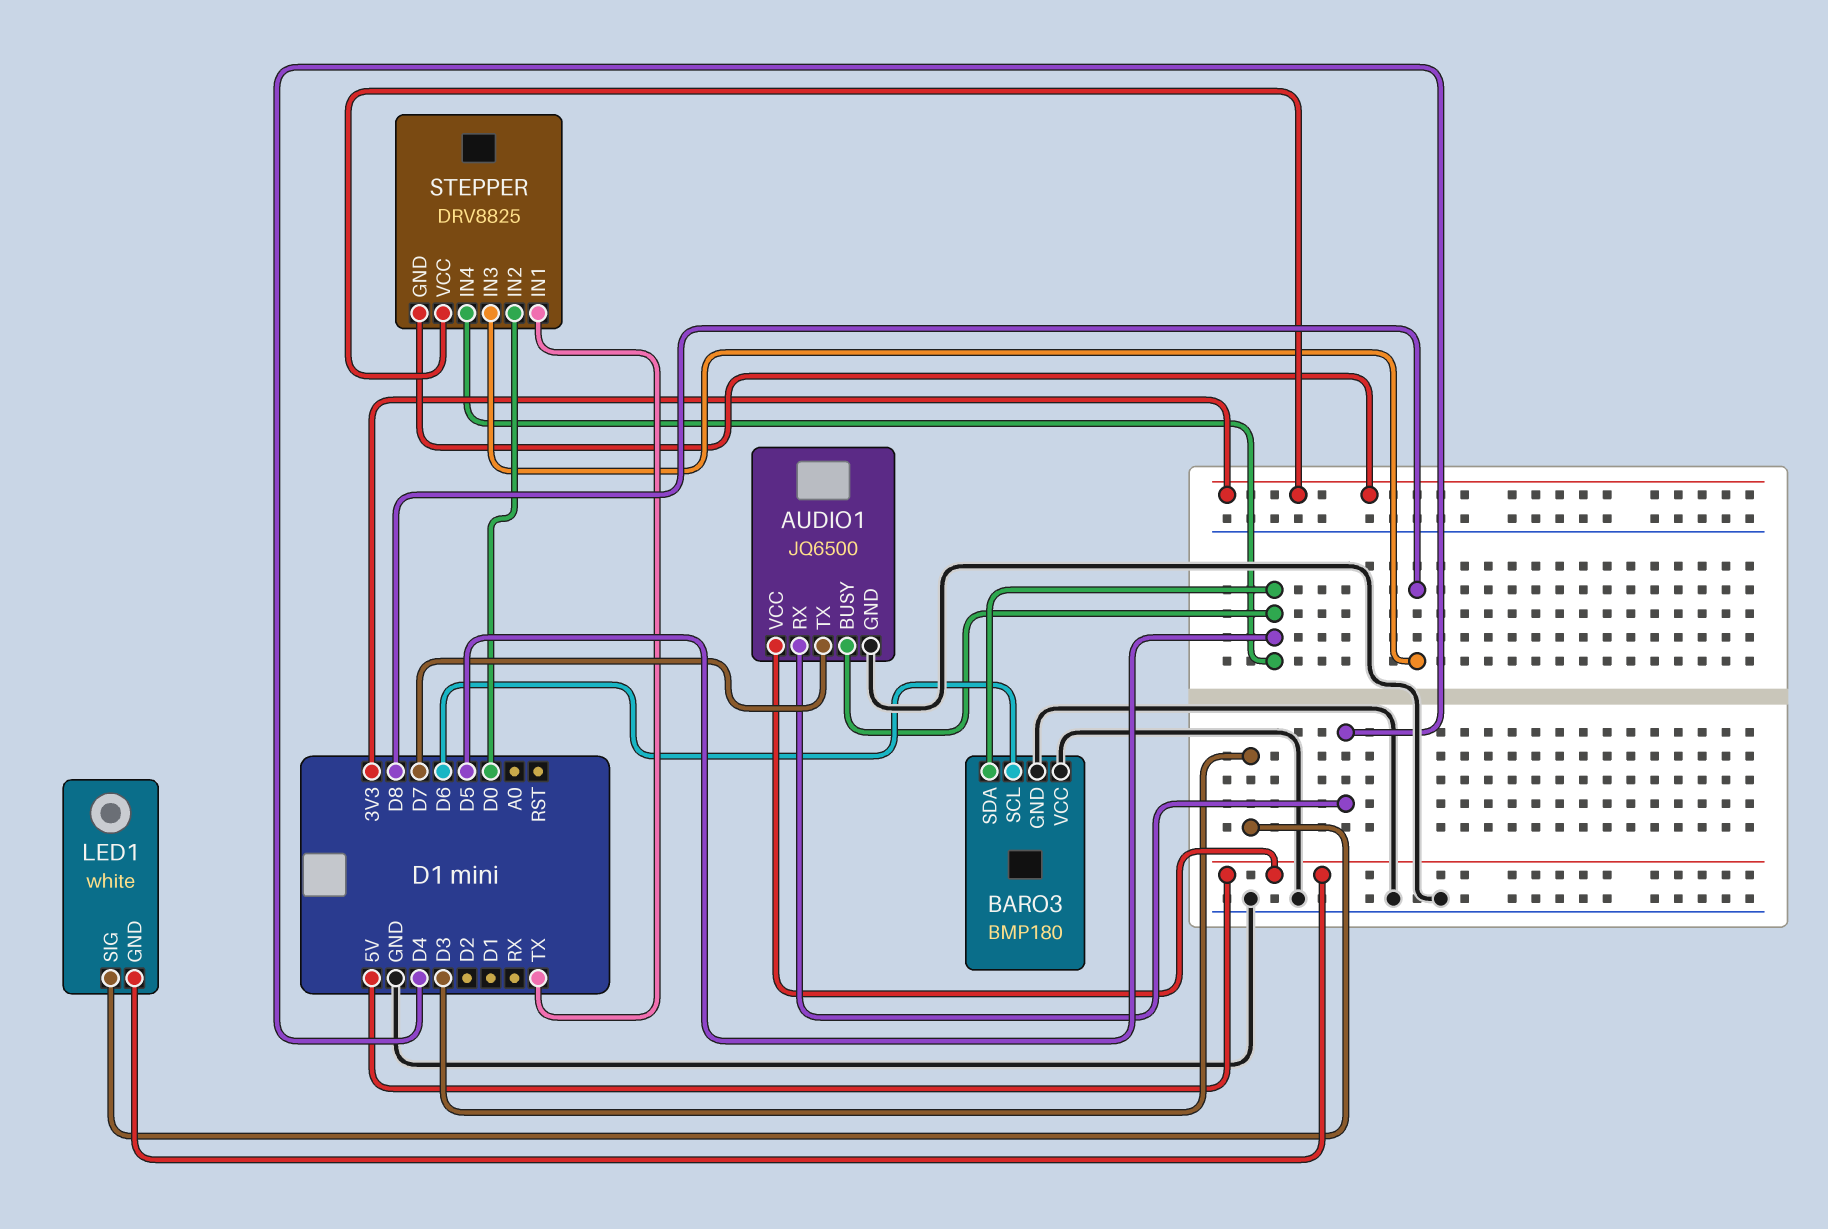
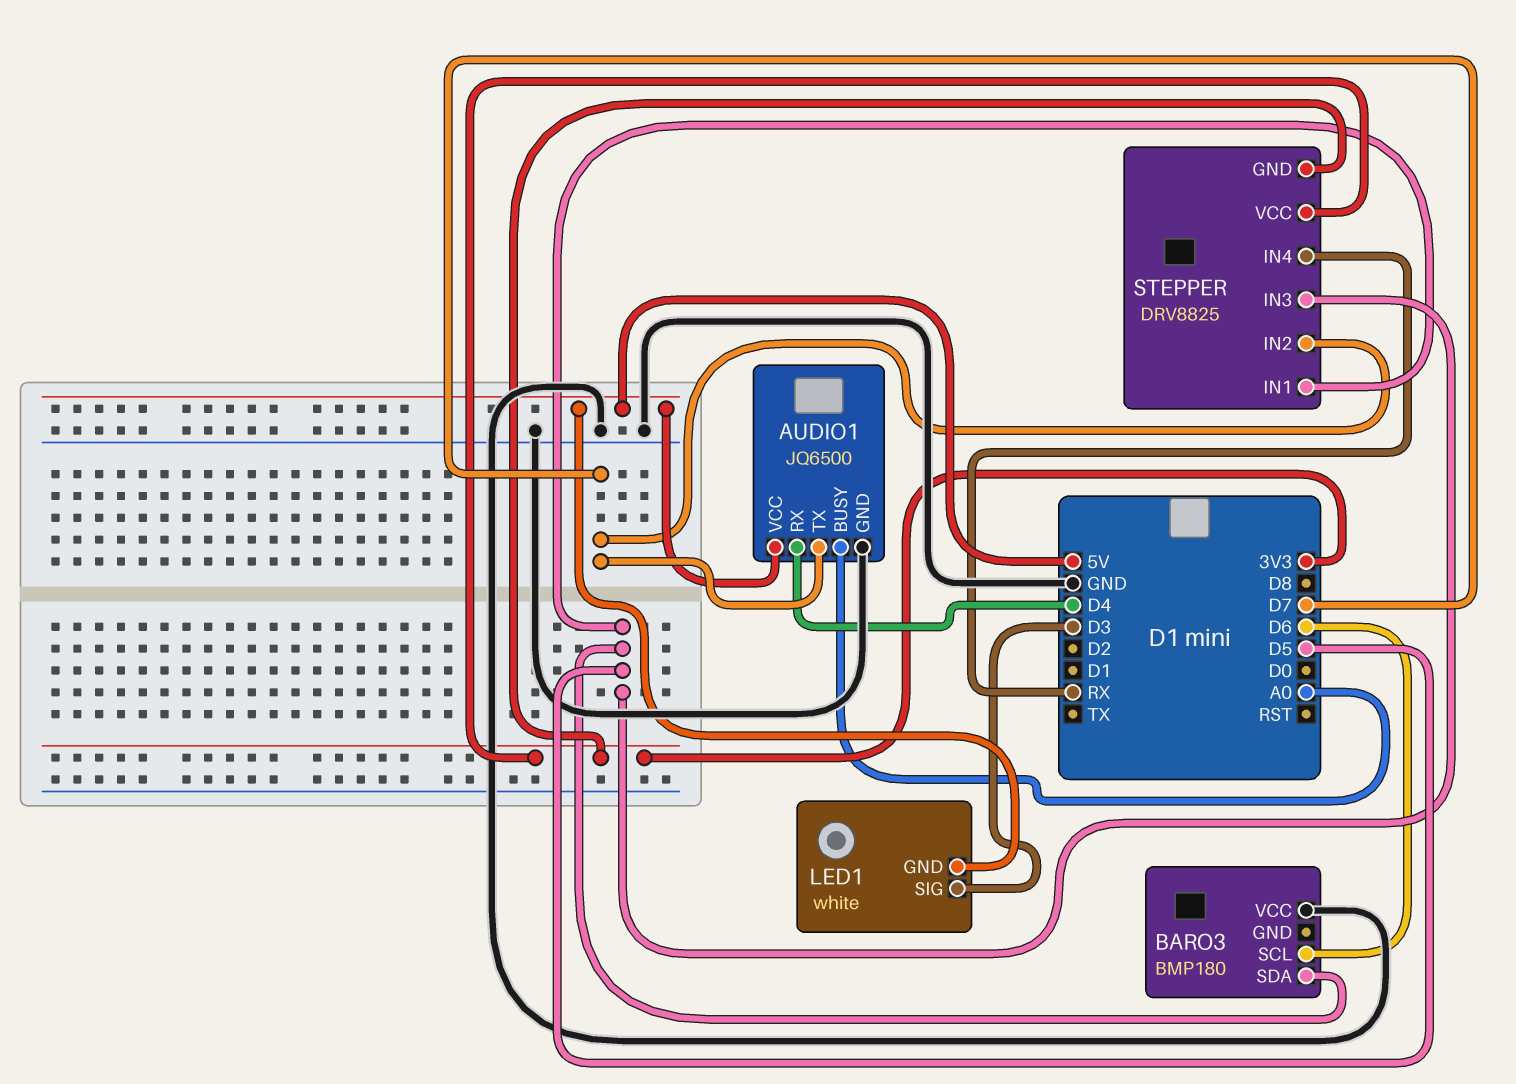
AUDIO1 pin BUSY: D5 -> A0
BARO3 pin GND: GND -> none
STEPPER pin IN1: TX -> D5
STEPPER pin IN2: D0 -> D7
STEPPER pin IN3: D8 -> D5
STEPPER pin IN4: D5 -> RX

